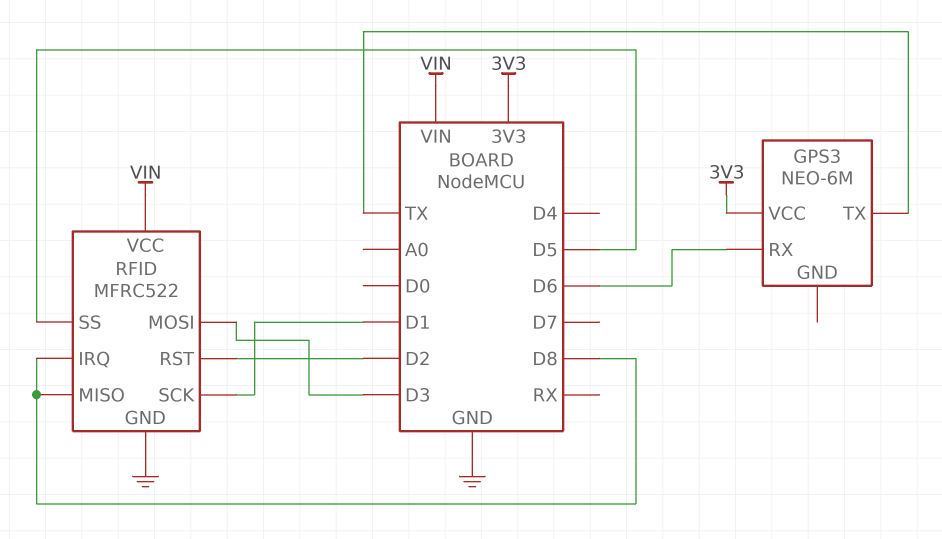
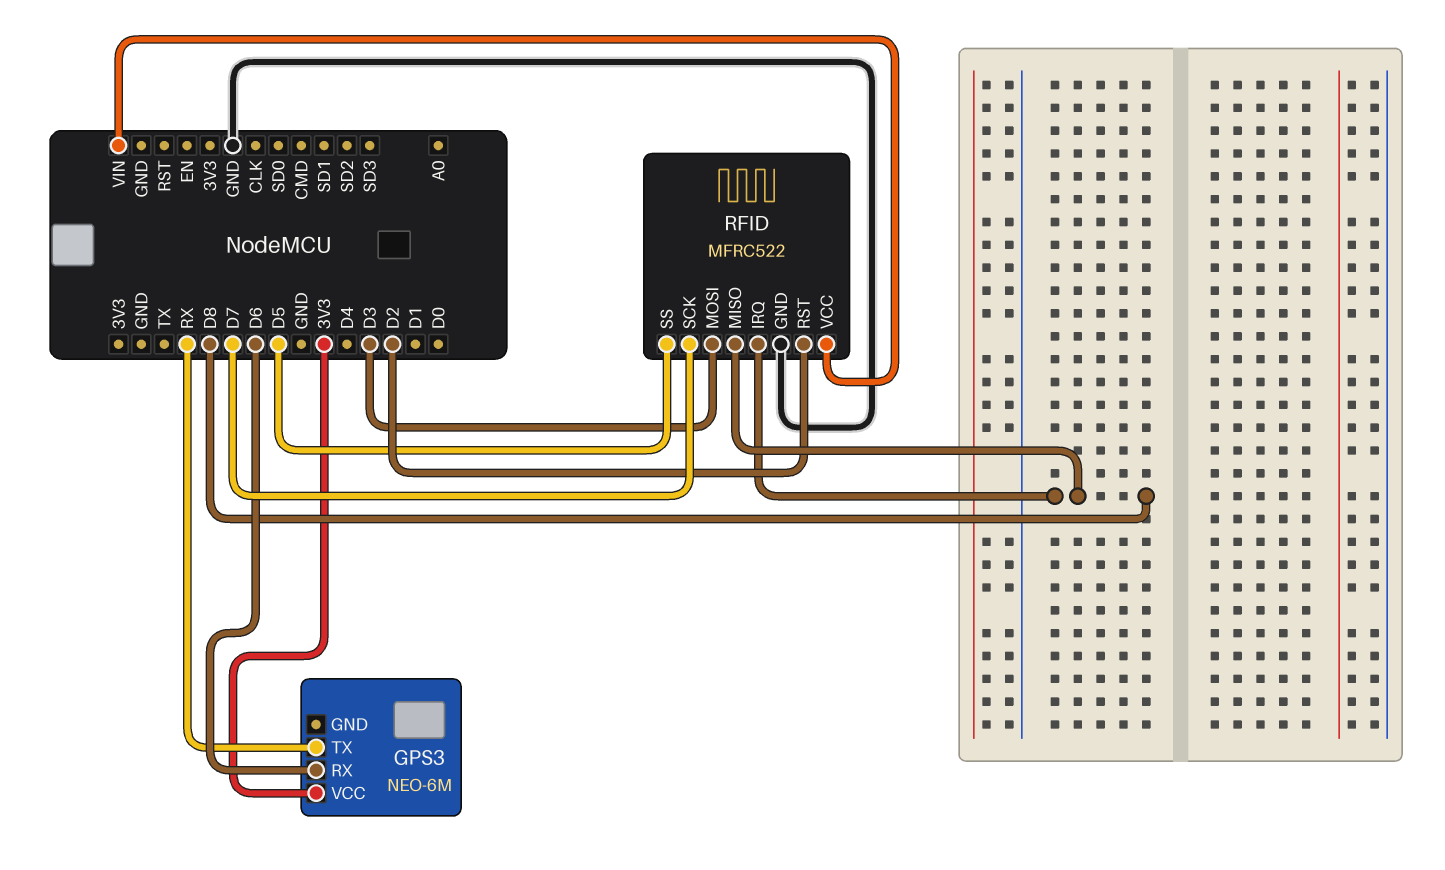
GPS3 pin TX: TX -> RX
RFID pin SCK: D1 -> D7

